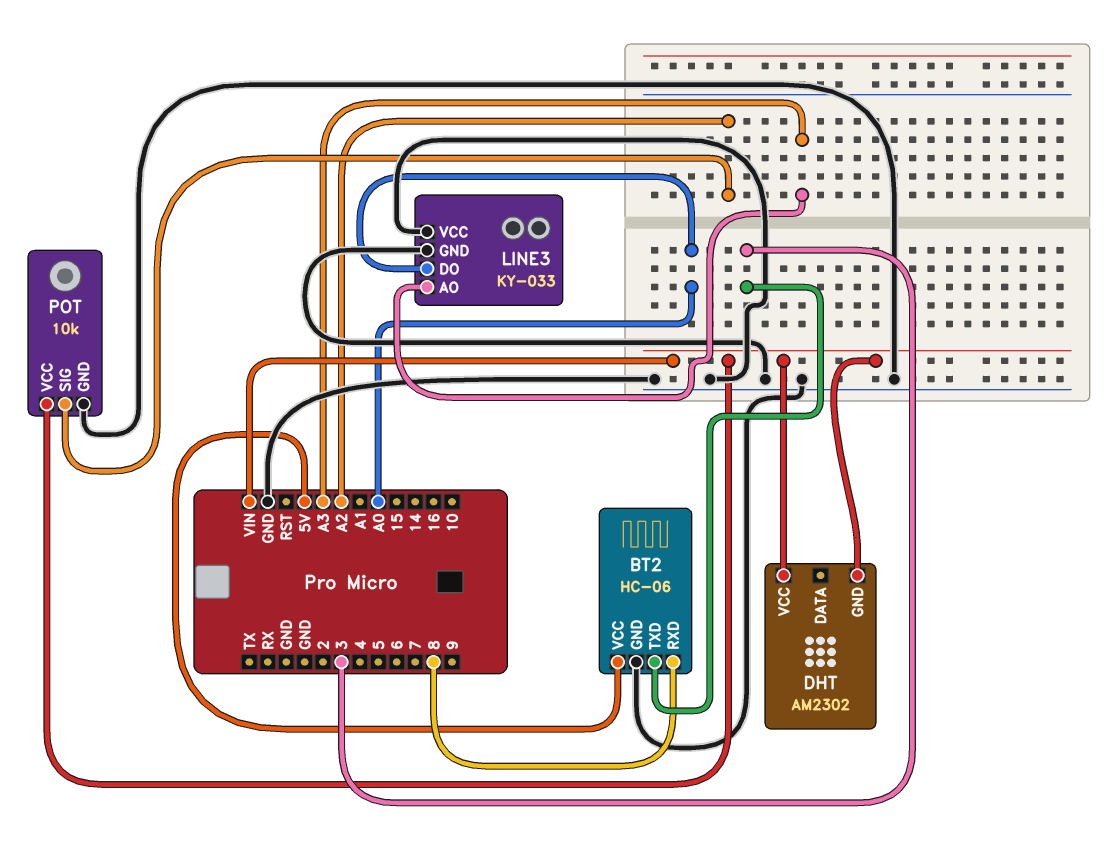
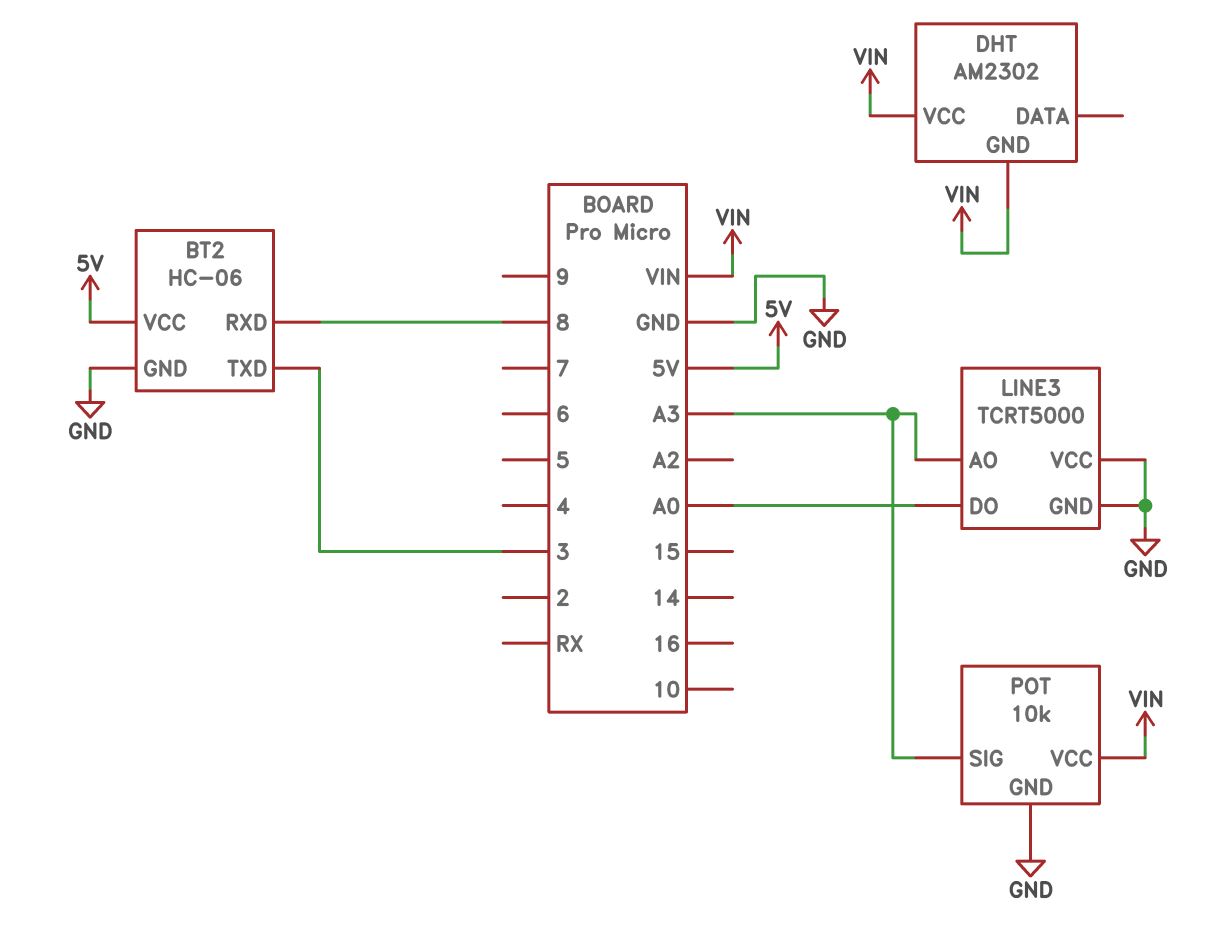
LINE3: KY-033 -> TCRT5000
POT pin SIG: A2 -> A3

